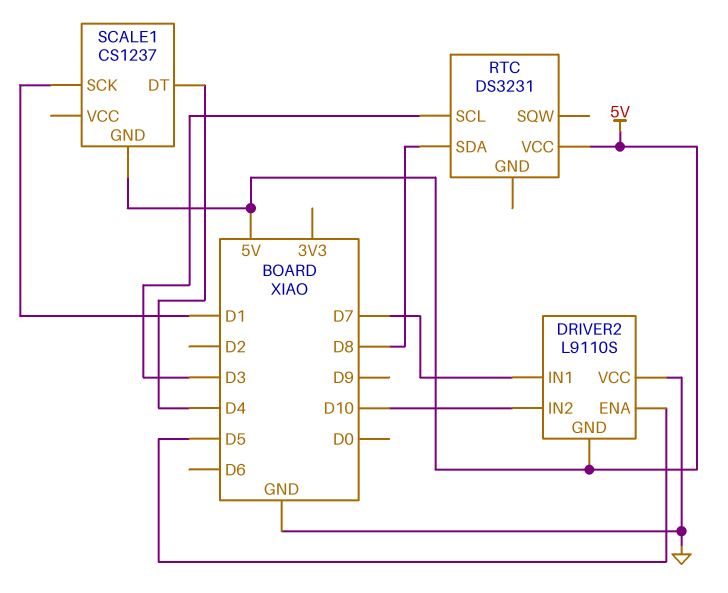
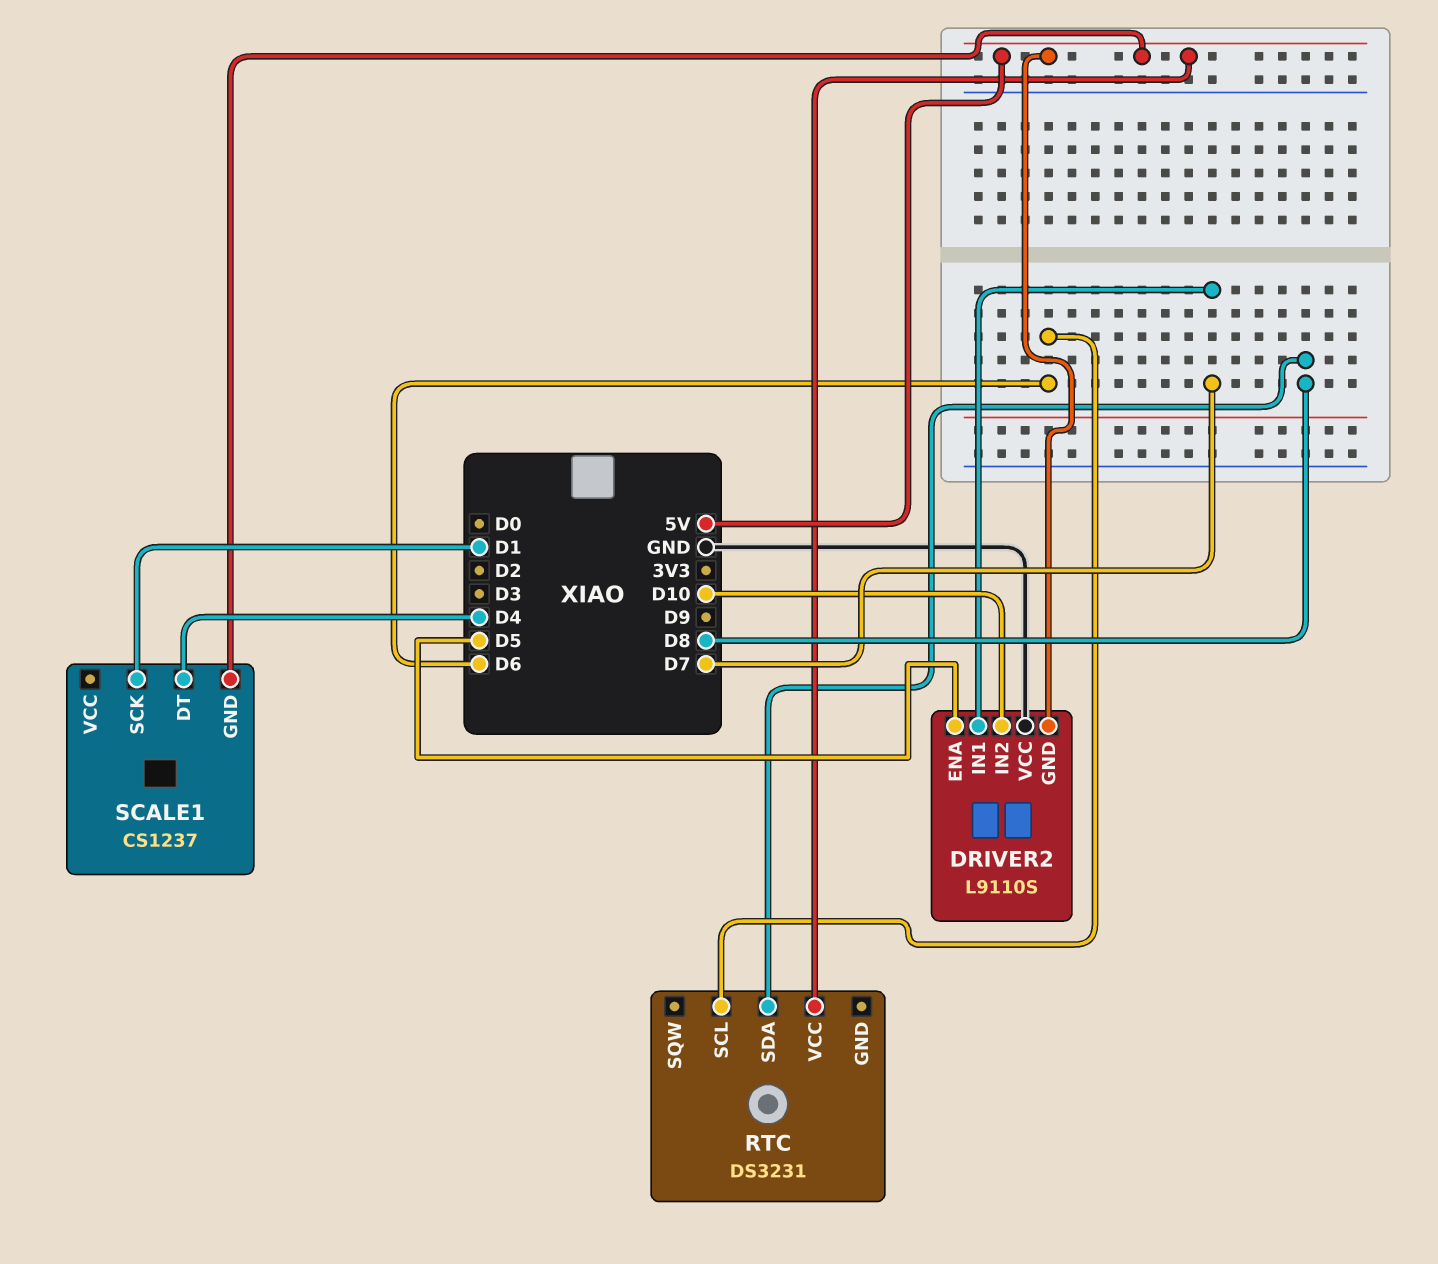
RTC pin SCL: D3 -> D6

